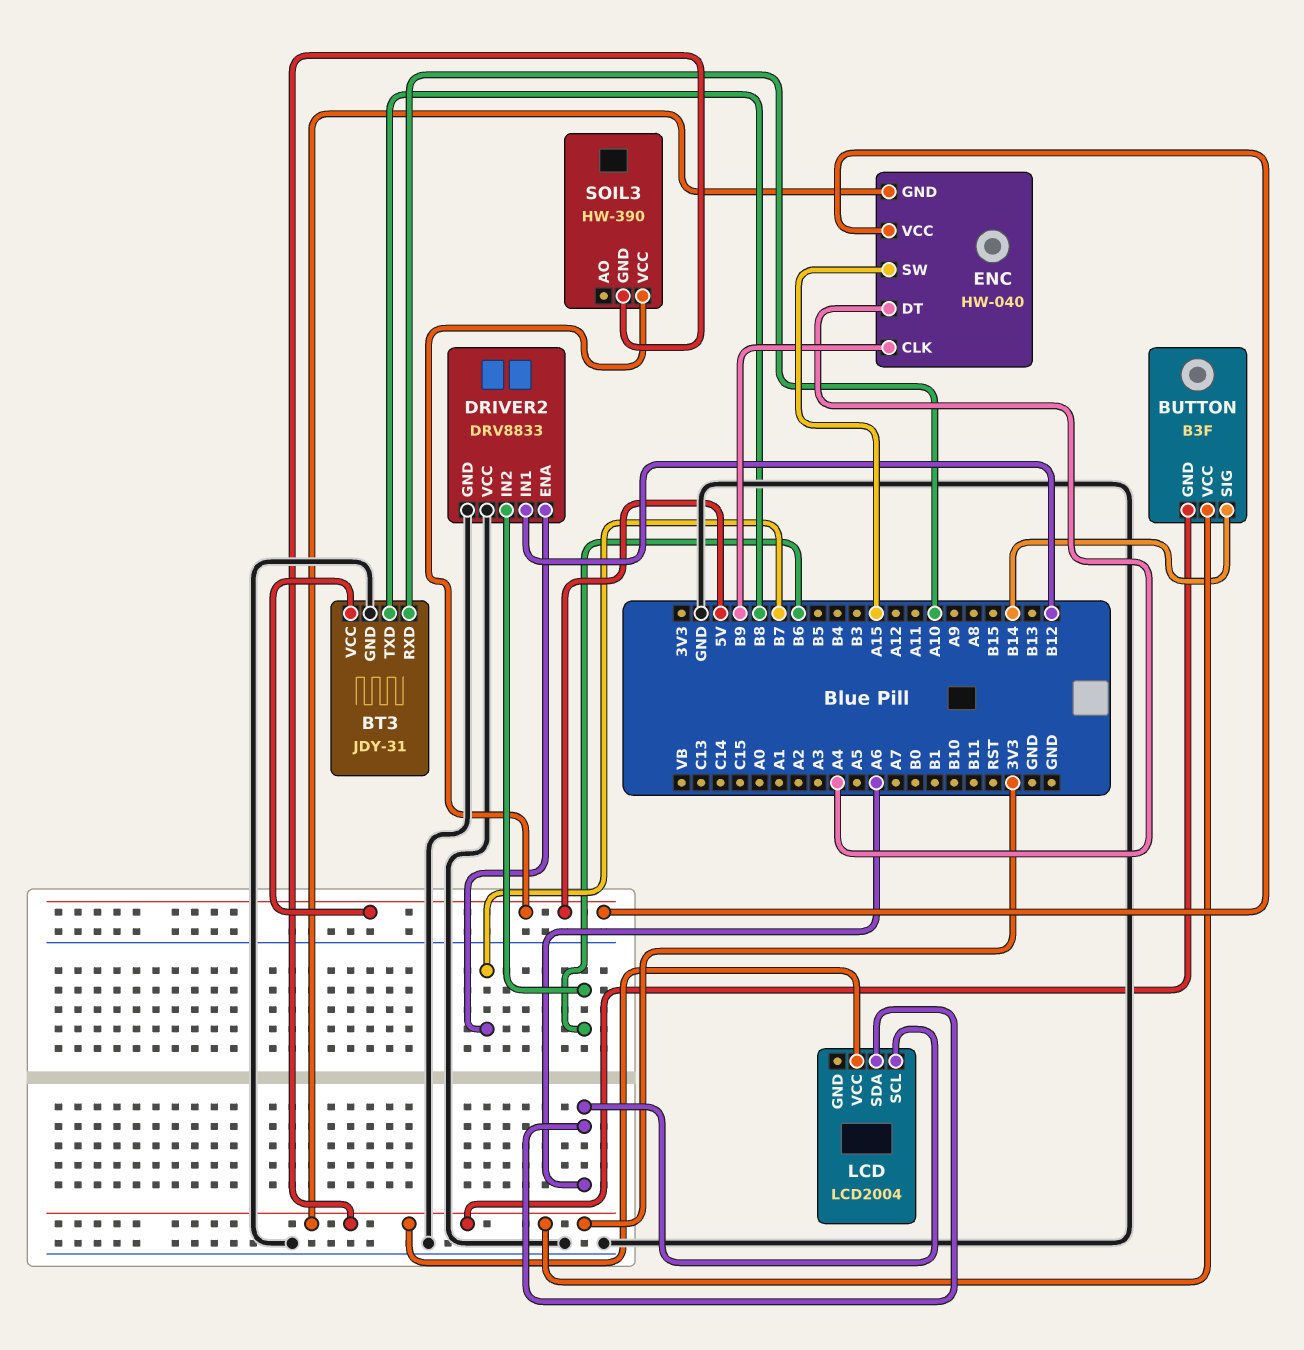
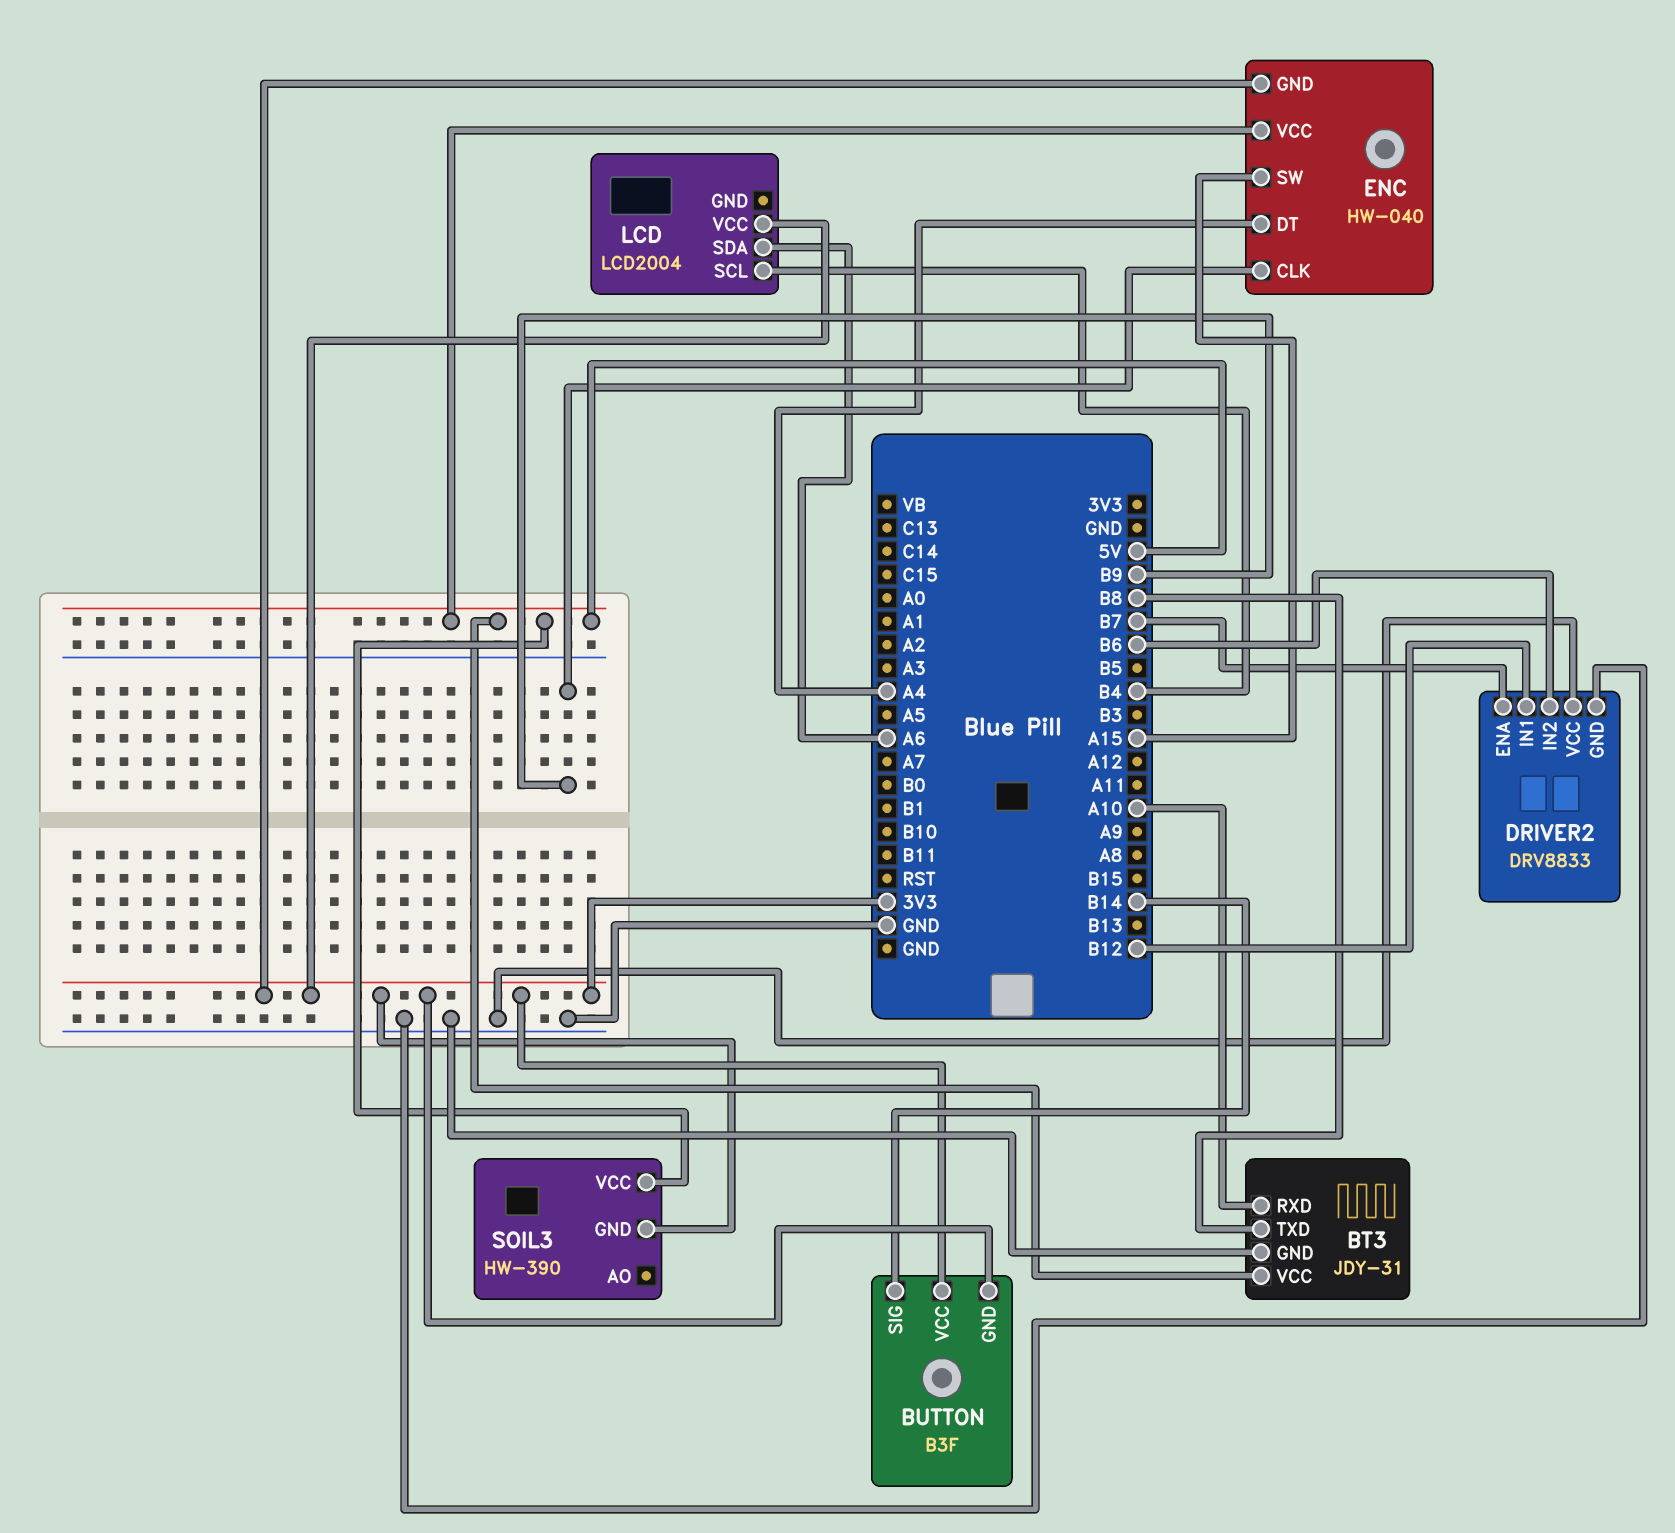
LCD pin SCL: A6 -> B4

